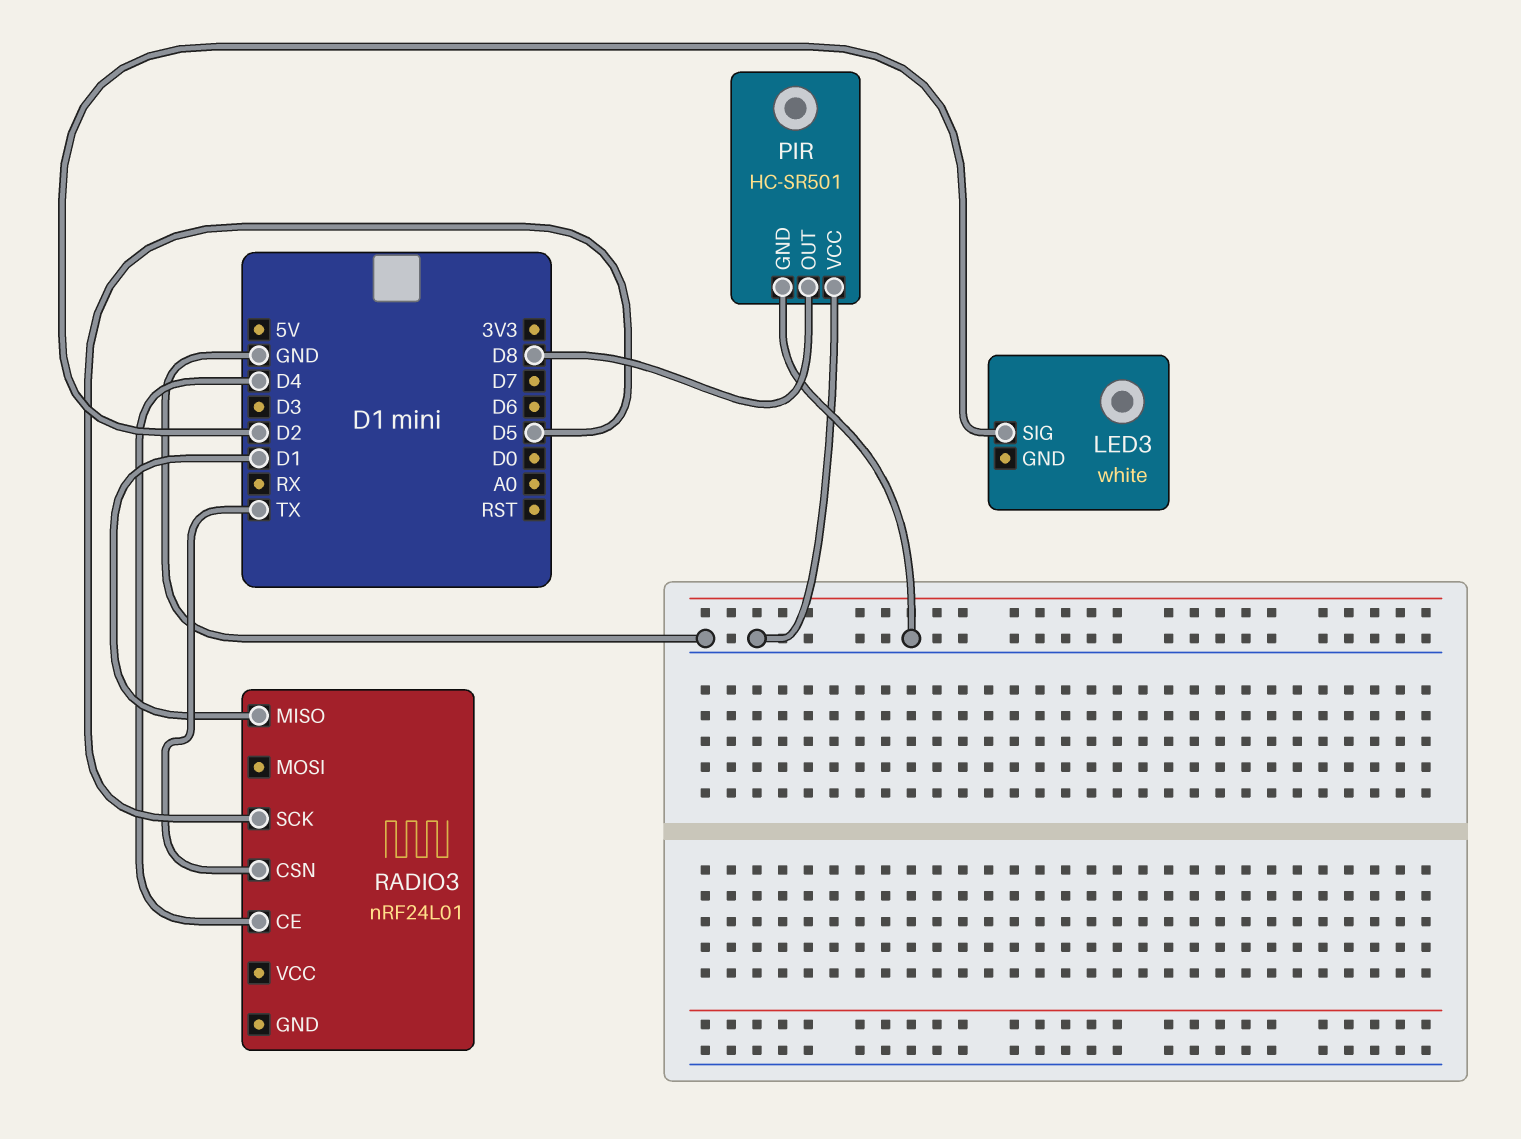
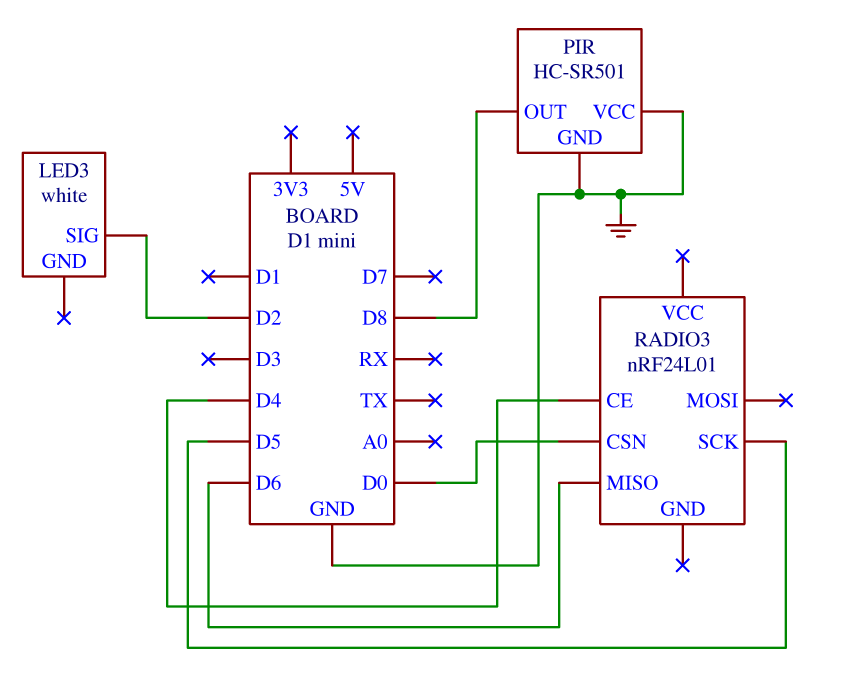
RADIO3 pin CSN: TX -> D0
RADIO3 pin MISO: D1 -> D6

